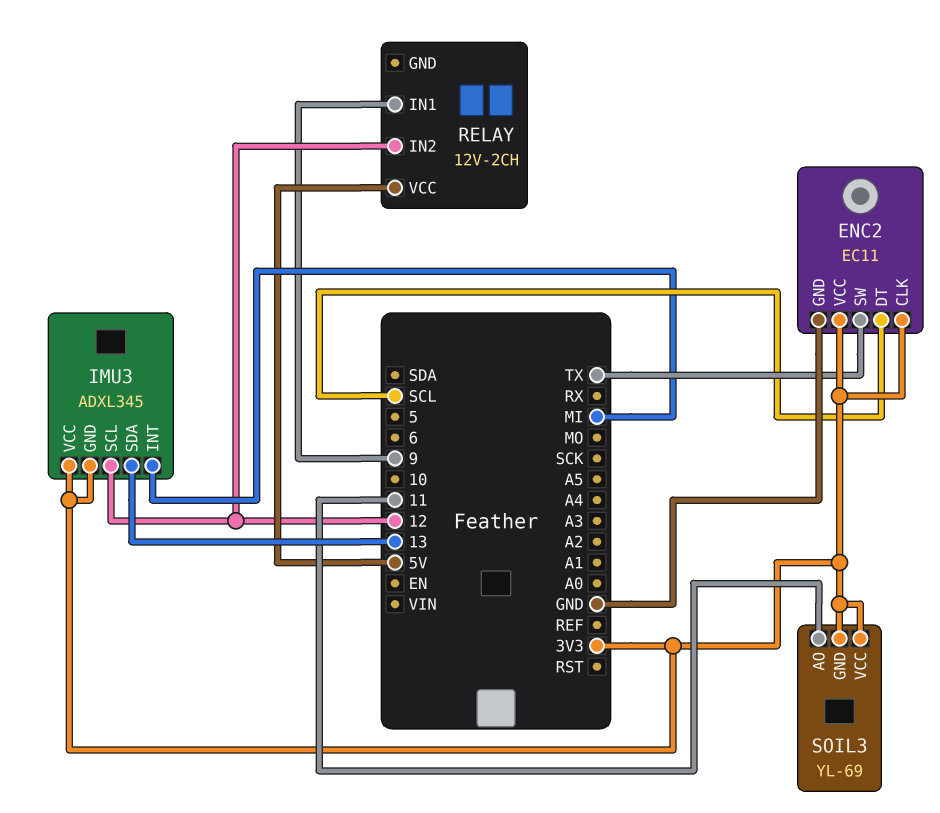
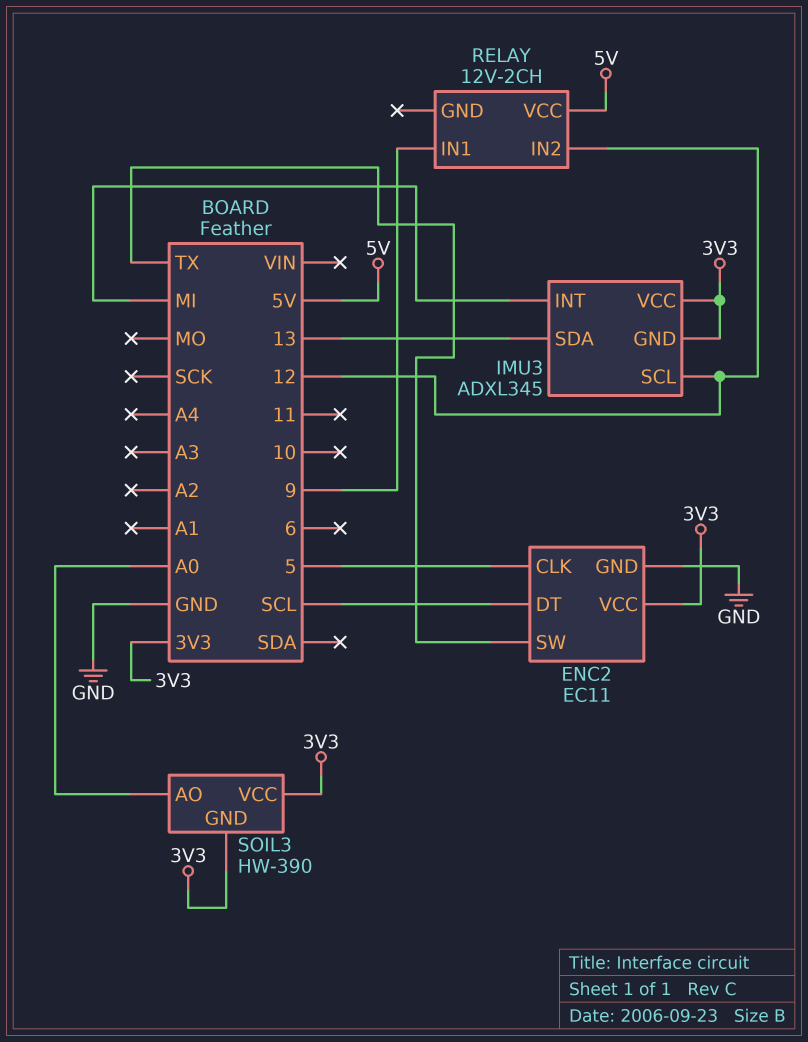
ENC2 pin CLK: 3V3 -> 5
SOIL3: YL-69 -> HW-390
SOIL3 pin AO: 11 -> A0

